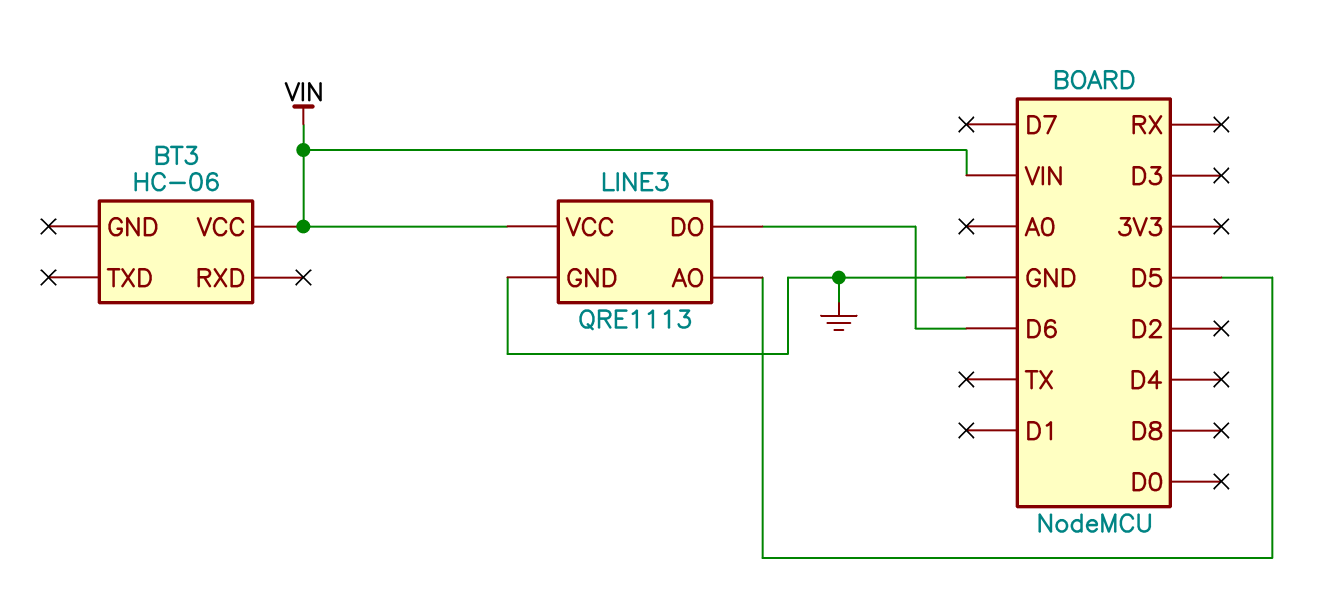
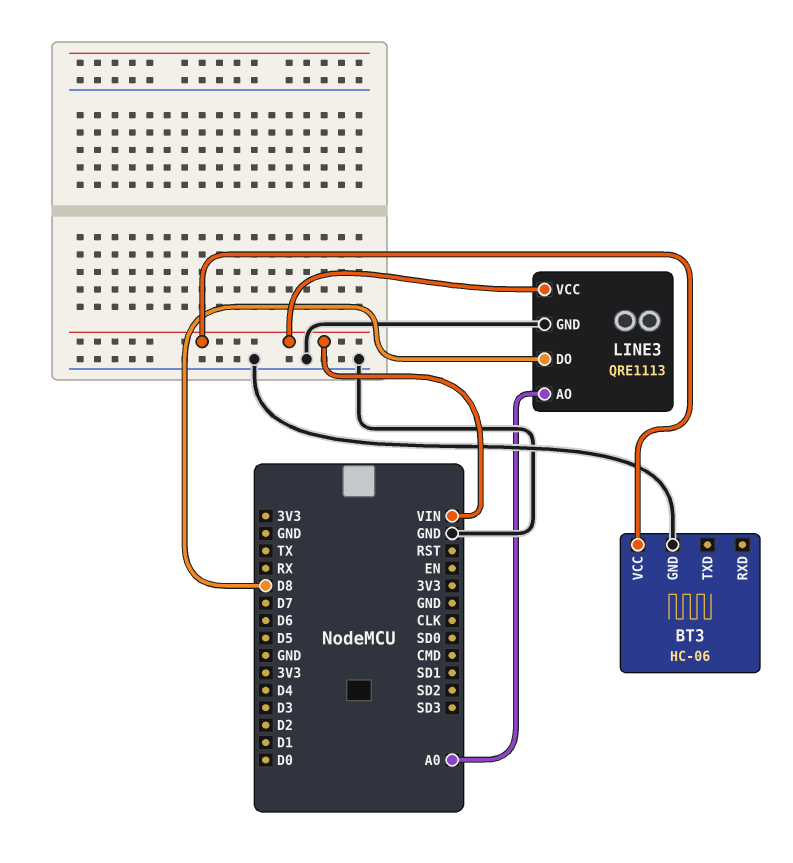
BT3 pin GND: none -> GND
LINE3 pin AO: D5 -> A0
LINE3 pin DO: D6 -> D8

